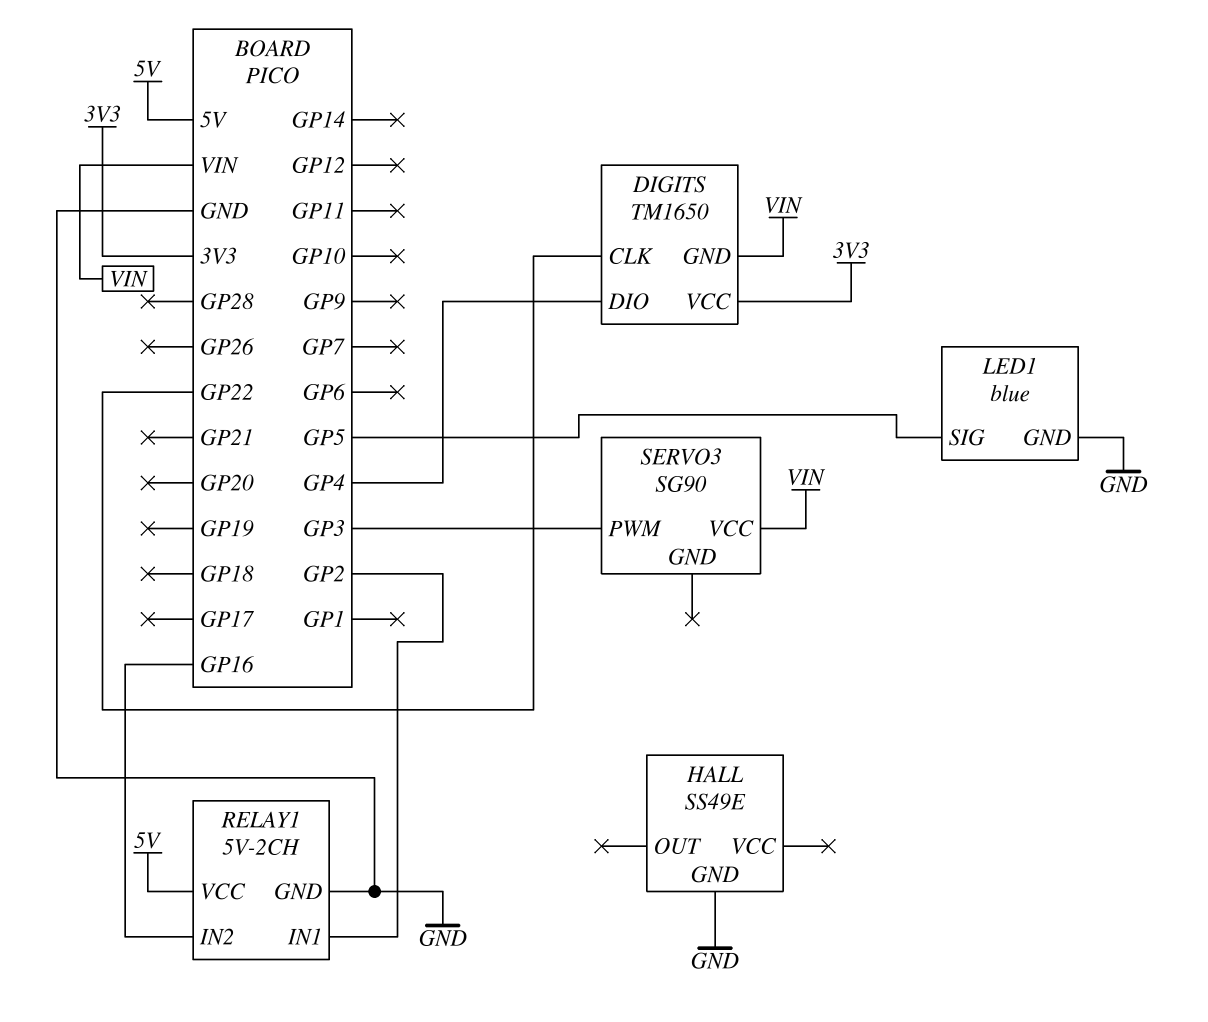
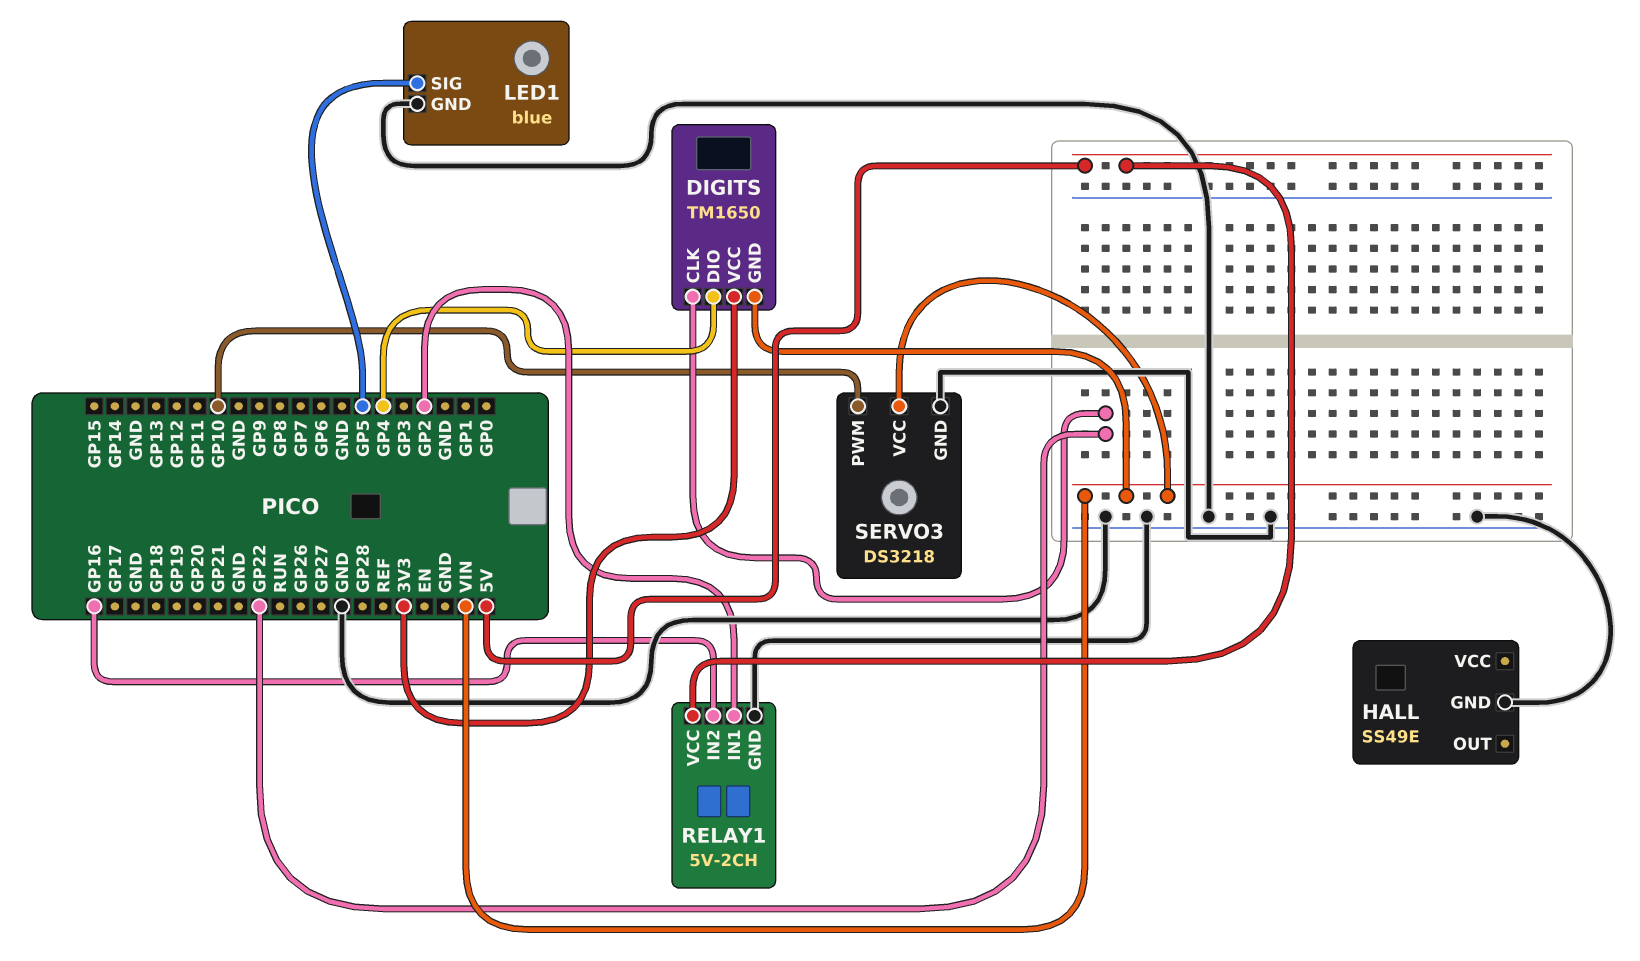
SERVO3: SG90 -> DS3218
SERVO3 pin GND: none -> GND
SERVO3 pin PWM: GP3 -> GP10

